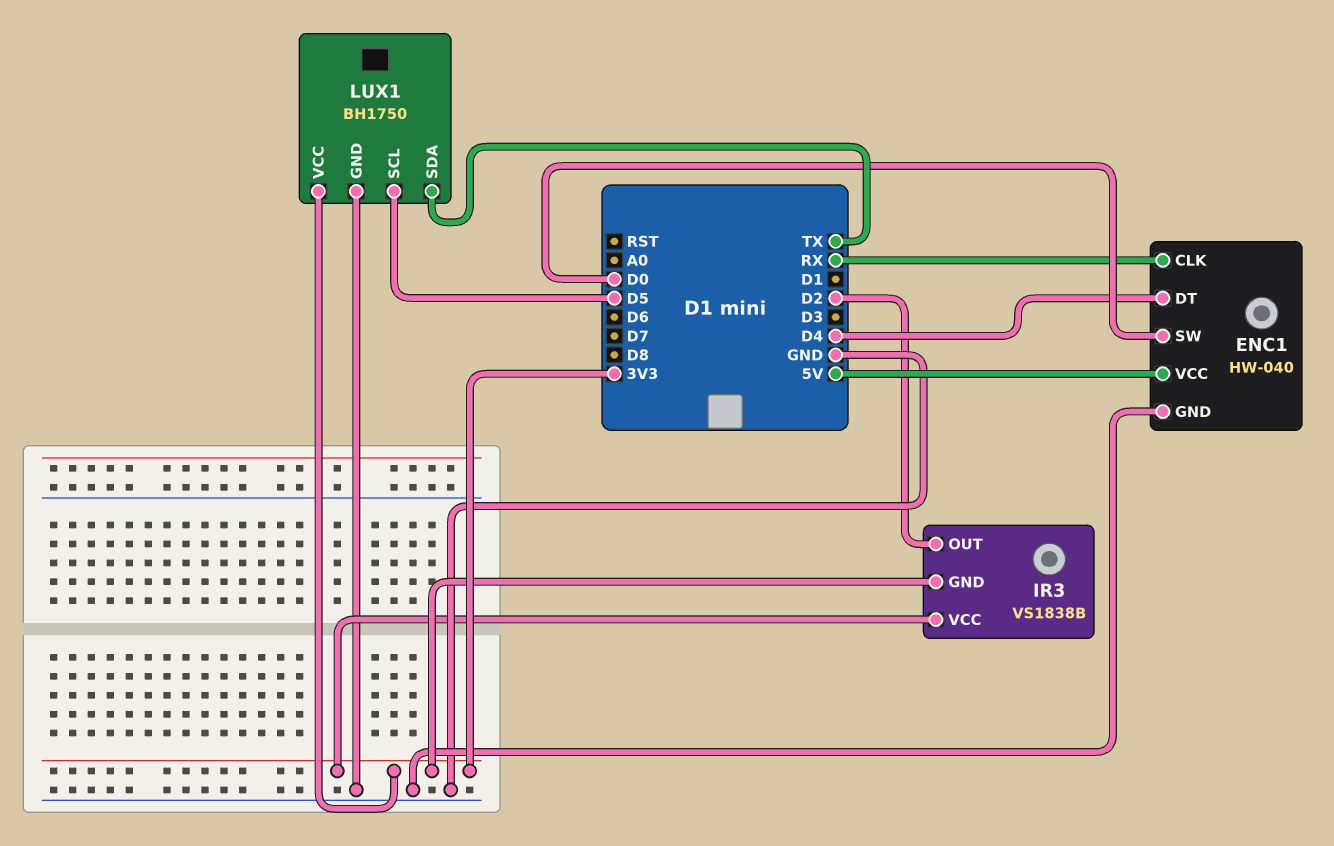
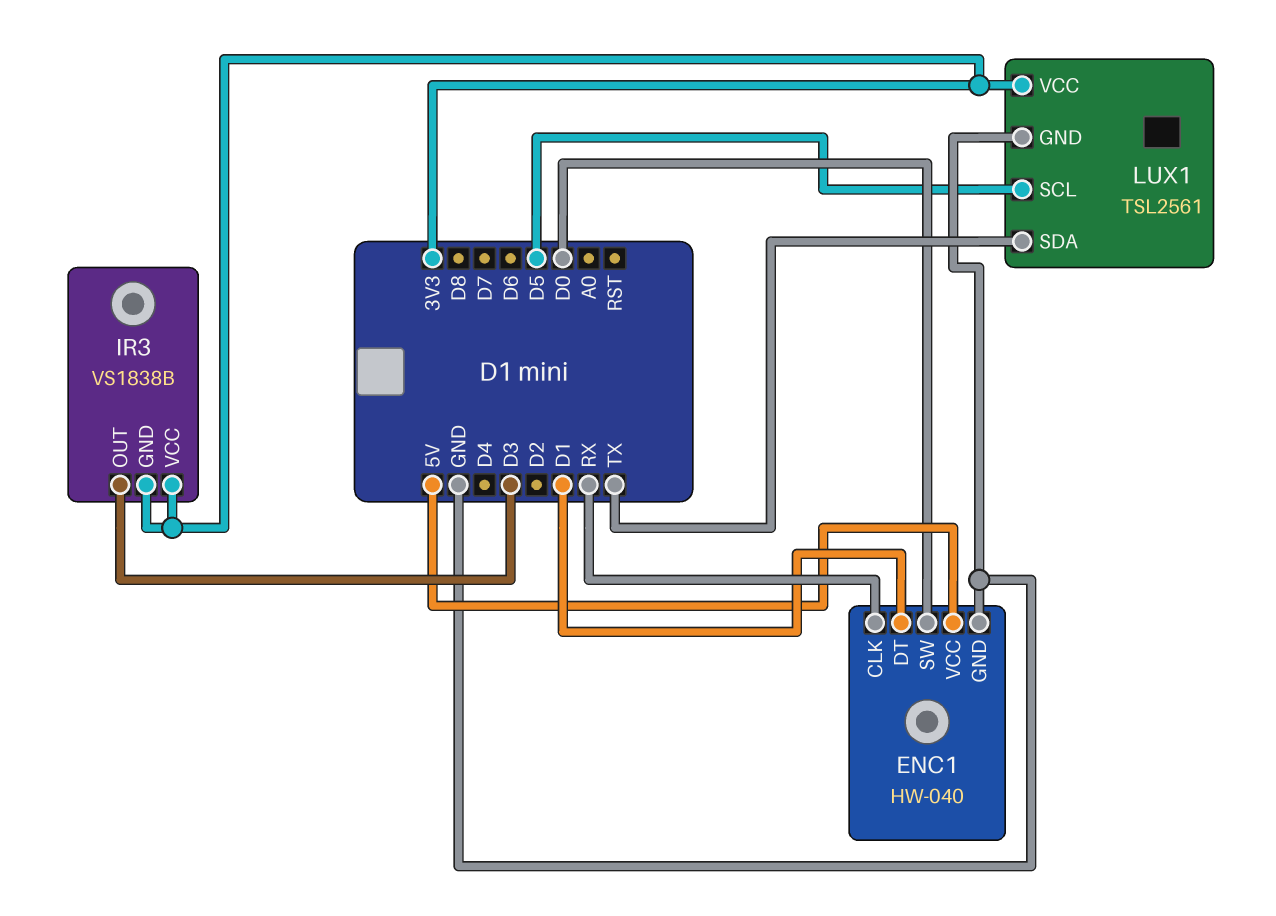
ENC1 pin DT: D4 -> D1
IR3 pin OUT: D2 -> D3
LUX1: BH1750 -> TSL2561

